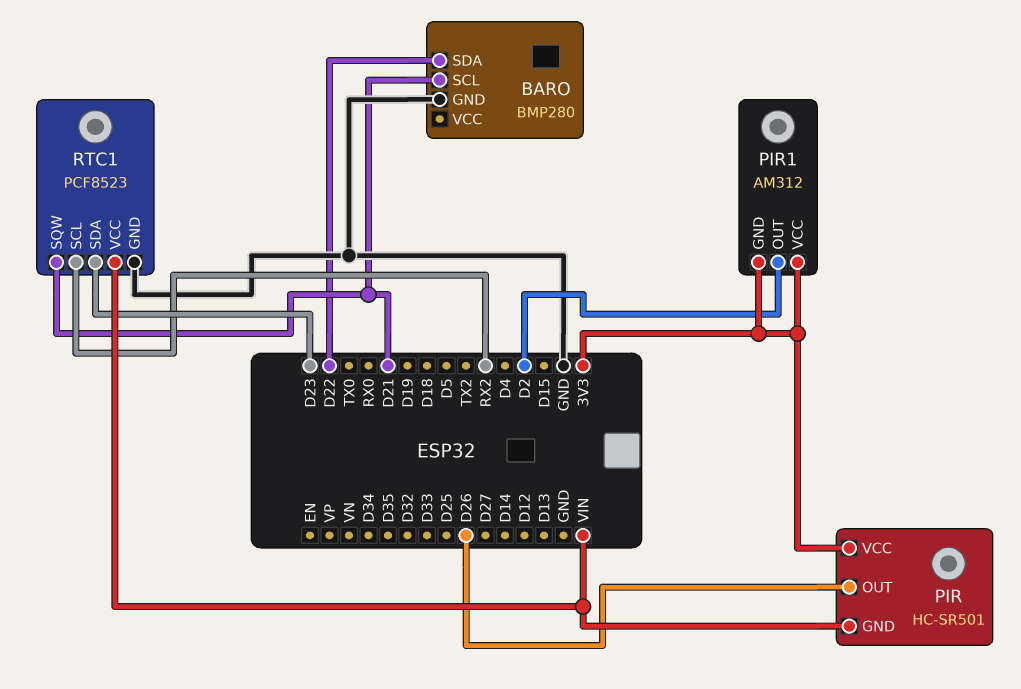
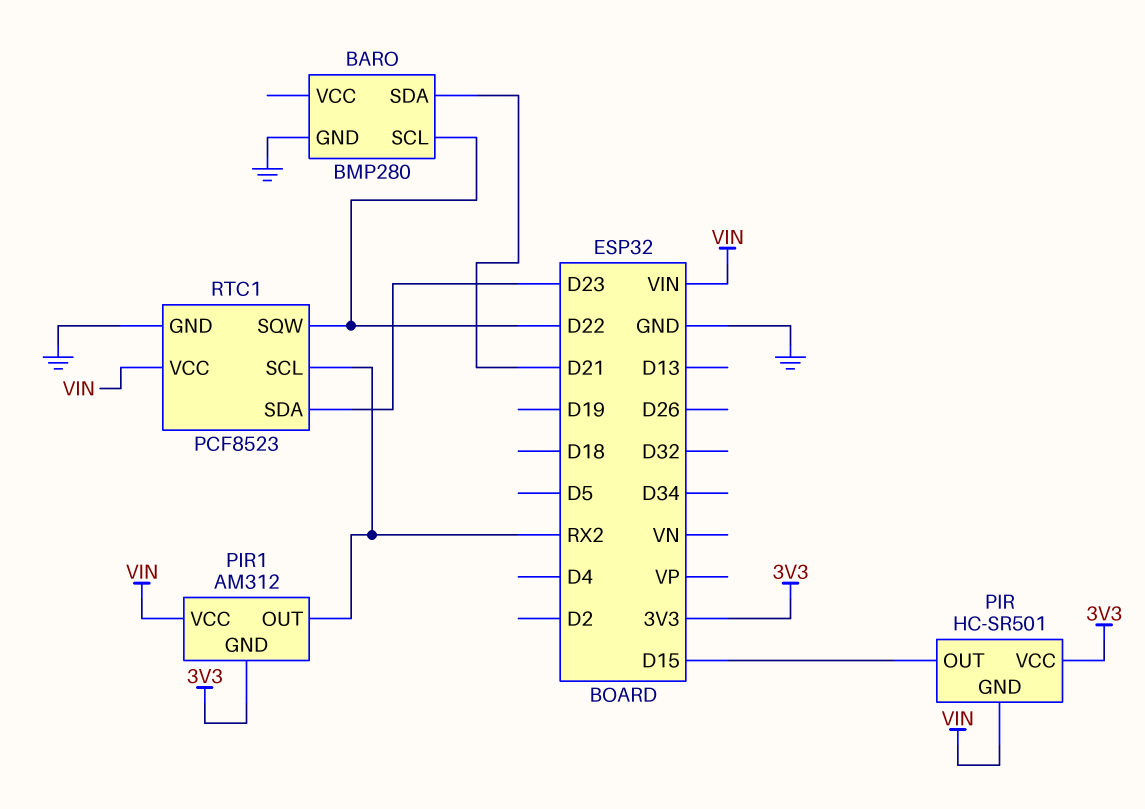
BARO pin SCL: D21 -> D22
BARO pin SDA: D22 -> D21
PIR pin OUT: D26 -> D15
PIR1 pin OUT: D2 -> RX2
PIR1 pin VCC: 3V3 -> VIN
RTC1 pin SQW: D21 -> D22

